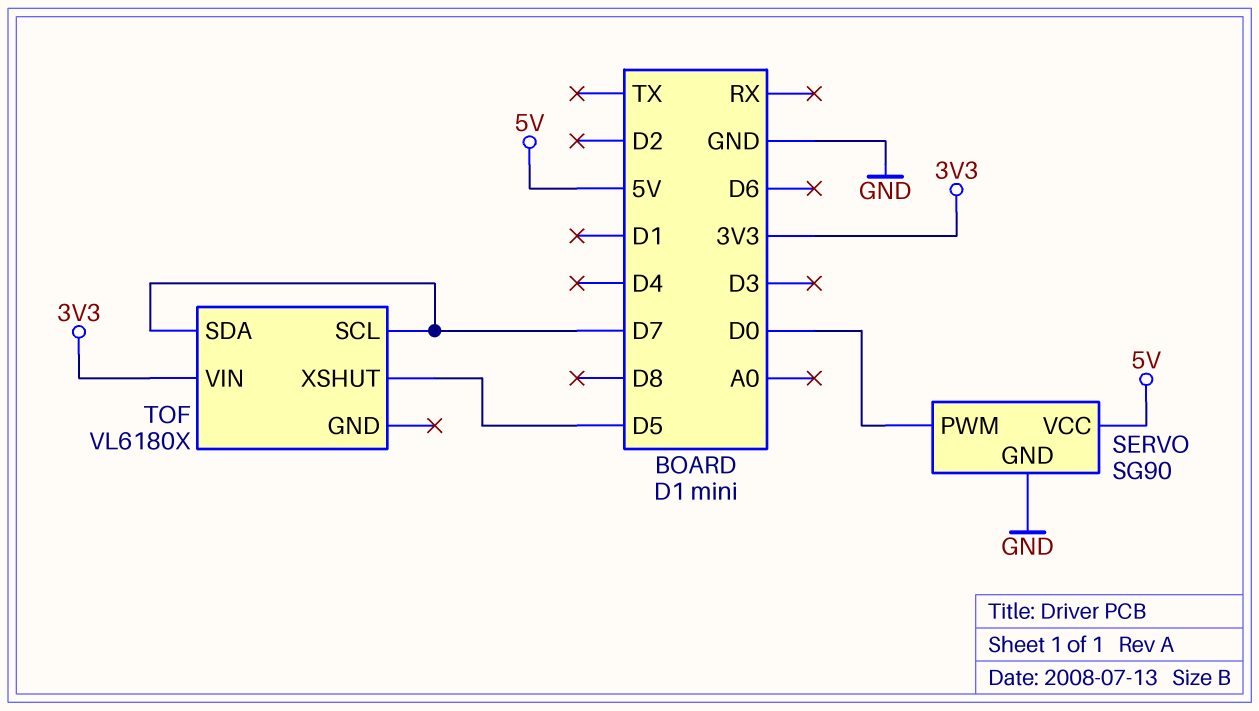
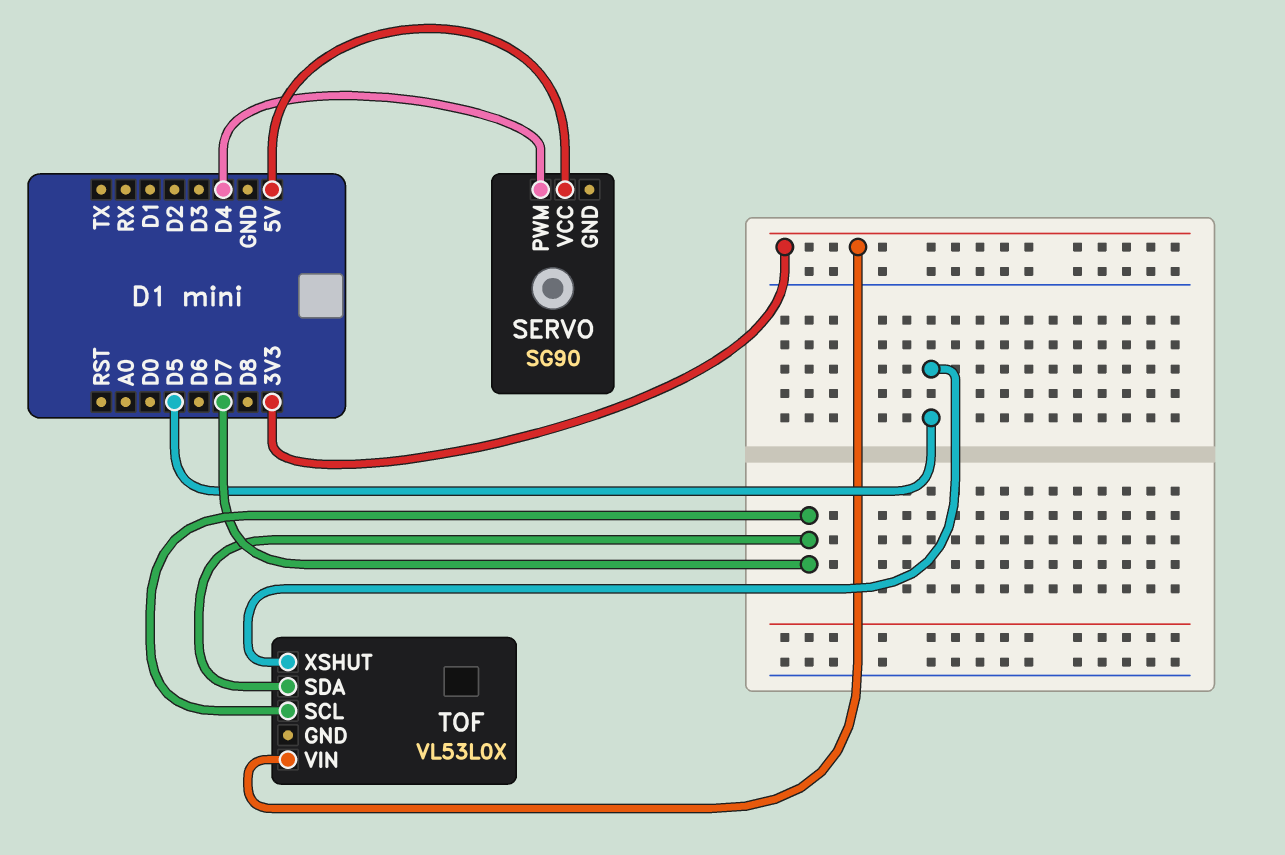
SERVO pin GND: GND -> none
SERVO pin PWM: D0 -> D4
TOF: VL6180X -> VL53L0X

